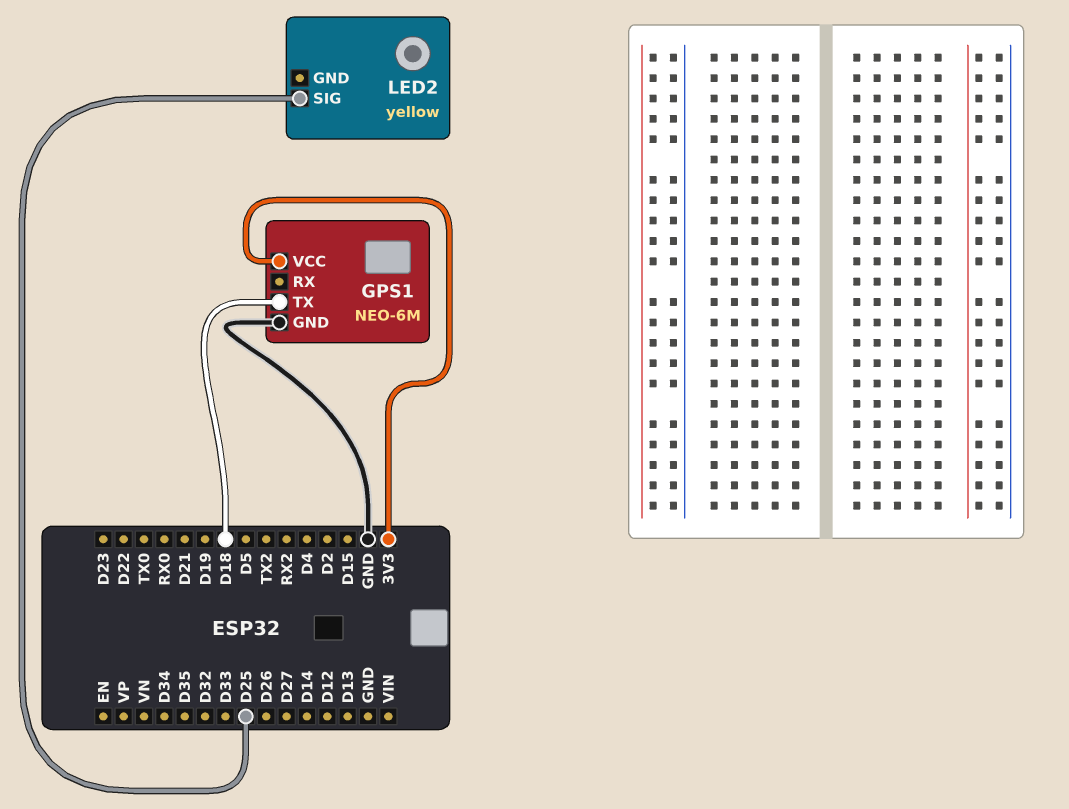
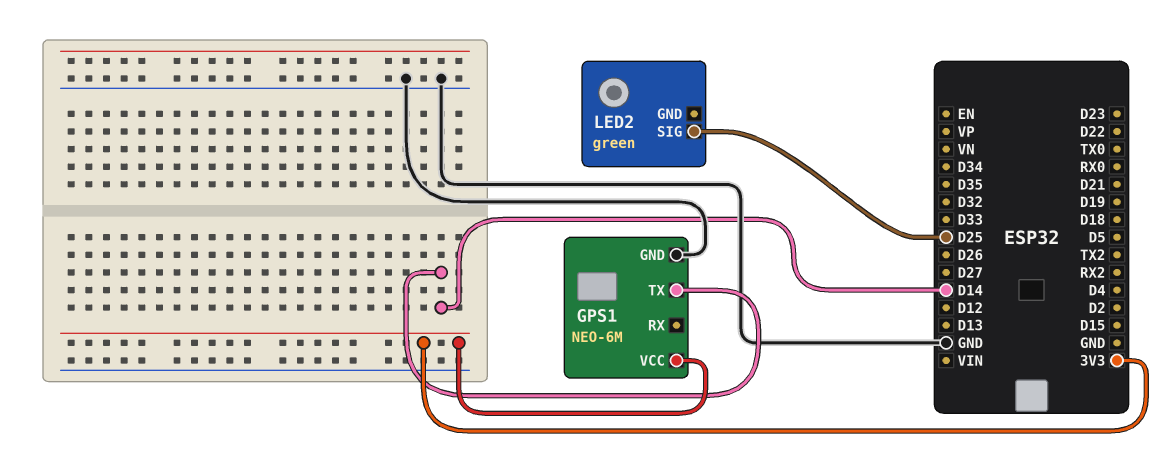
GPS1 pin TX: D18 -> D14
LED2: yellow -> green

